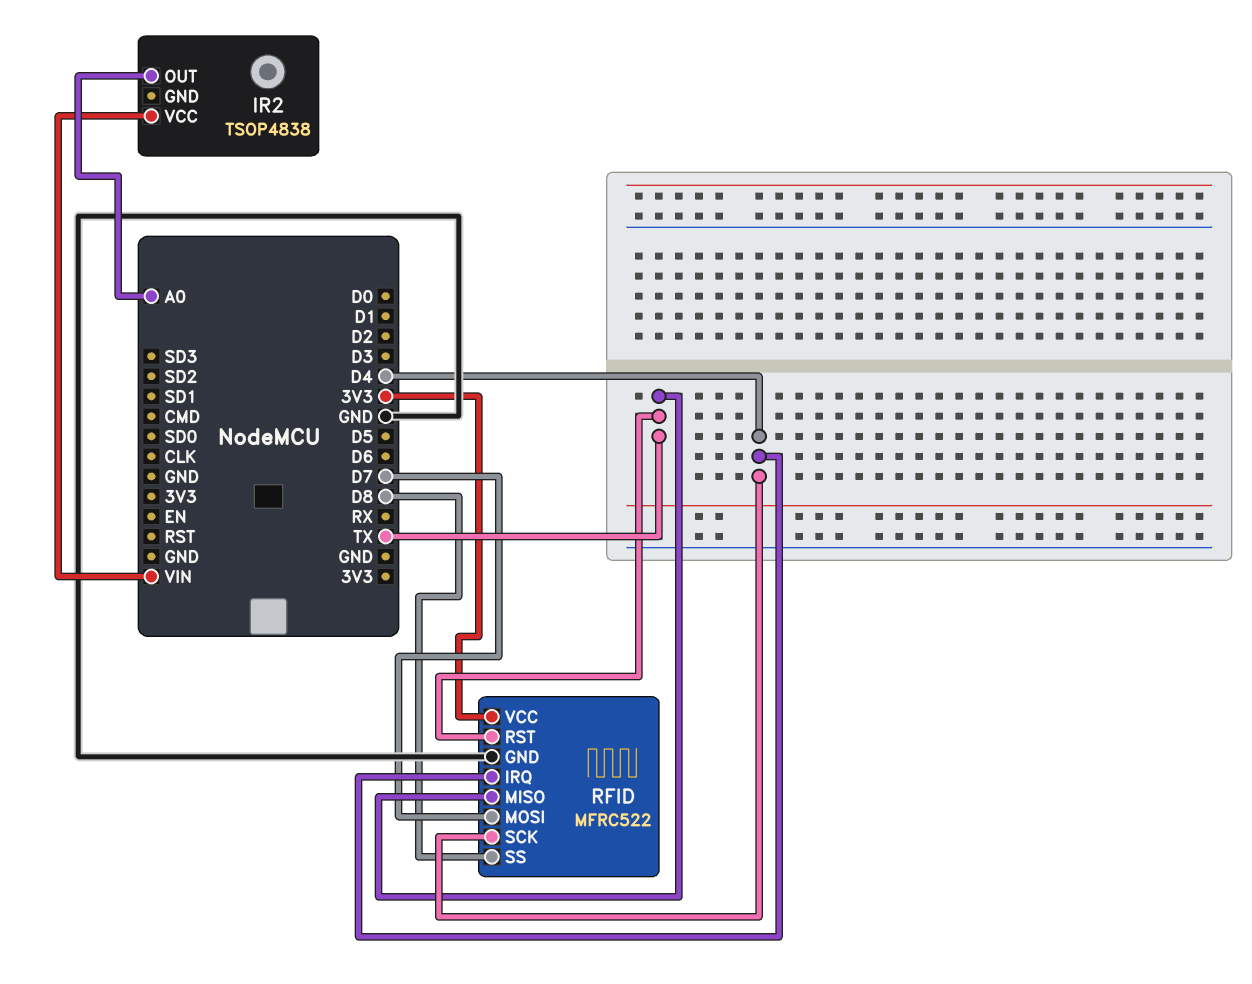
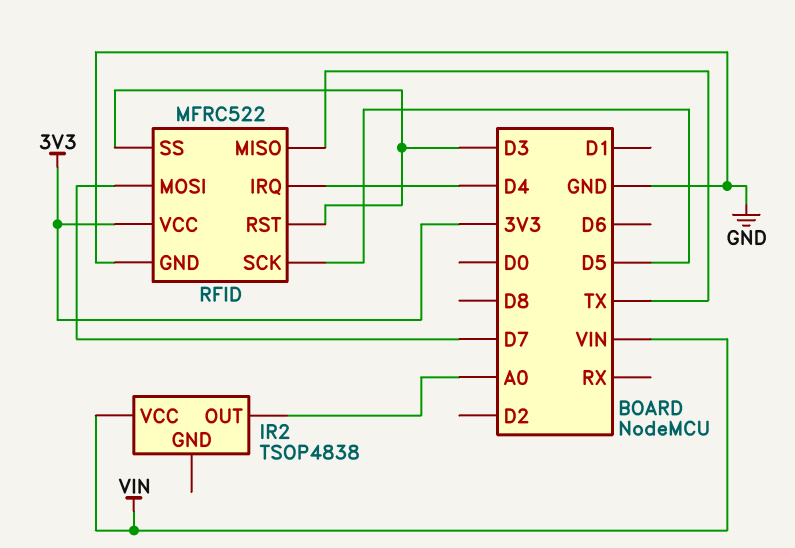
RFID pin RST: TX -> D3
RFID pin SCK: D4 -> D5
RFID pin SS: D8 -> D3

